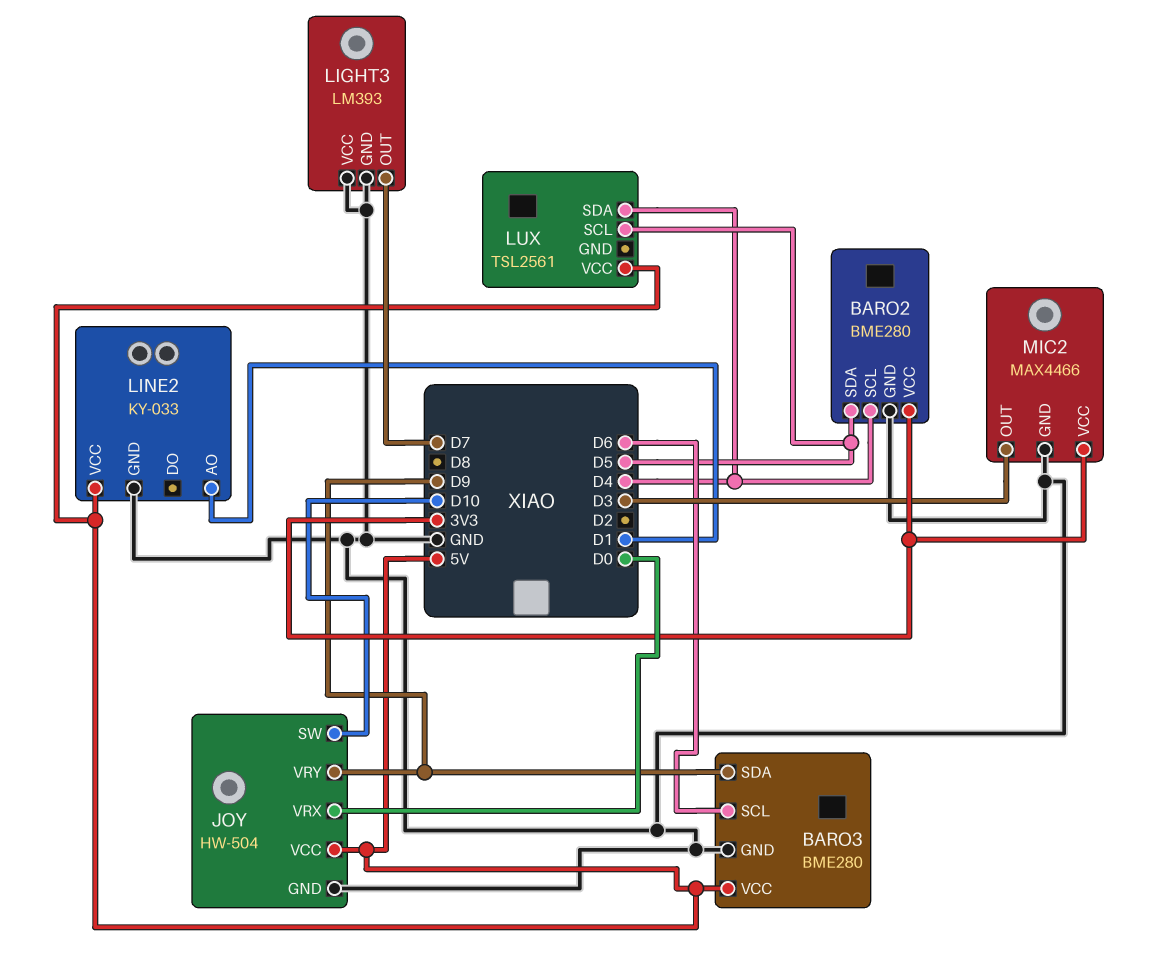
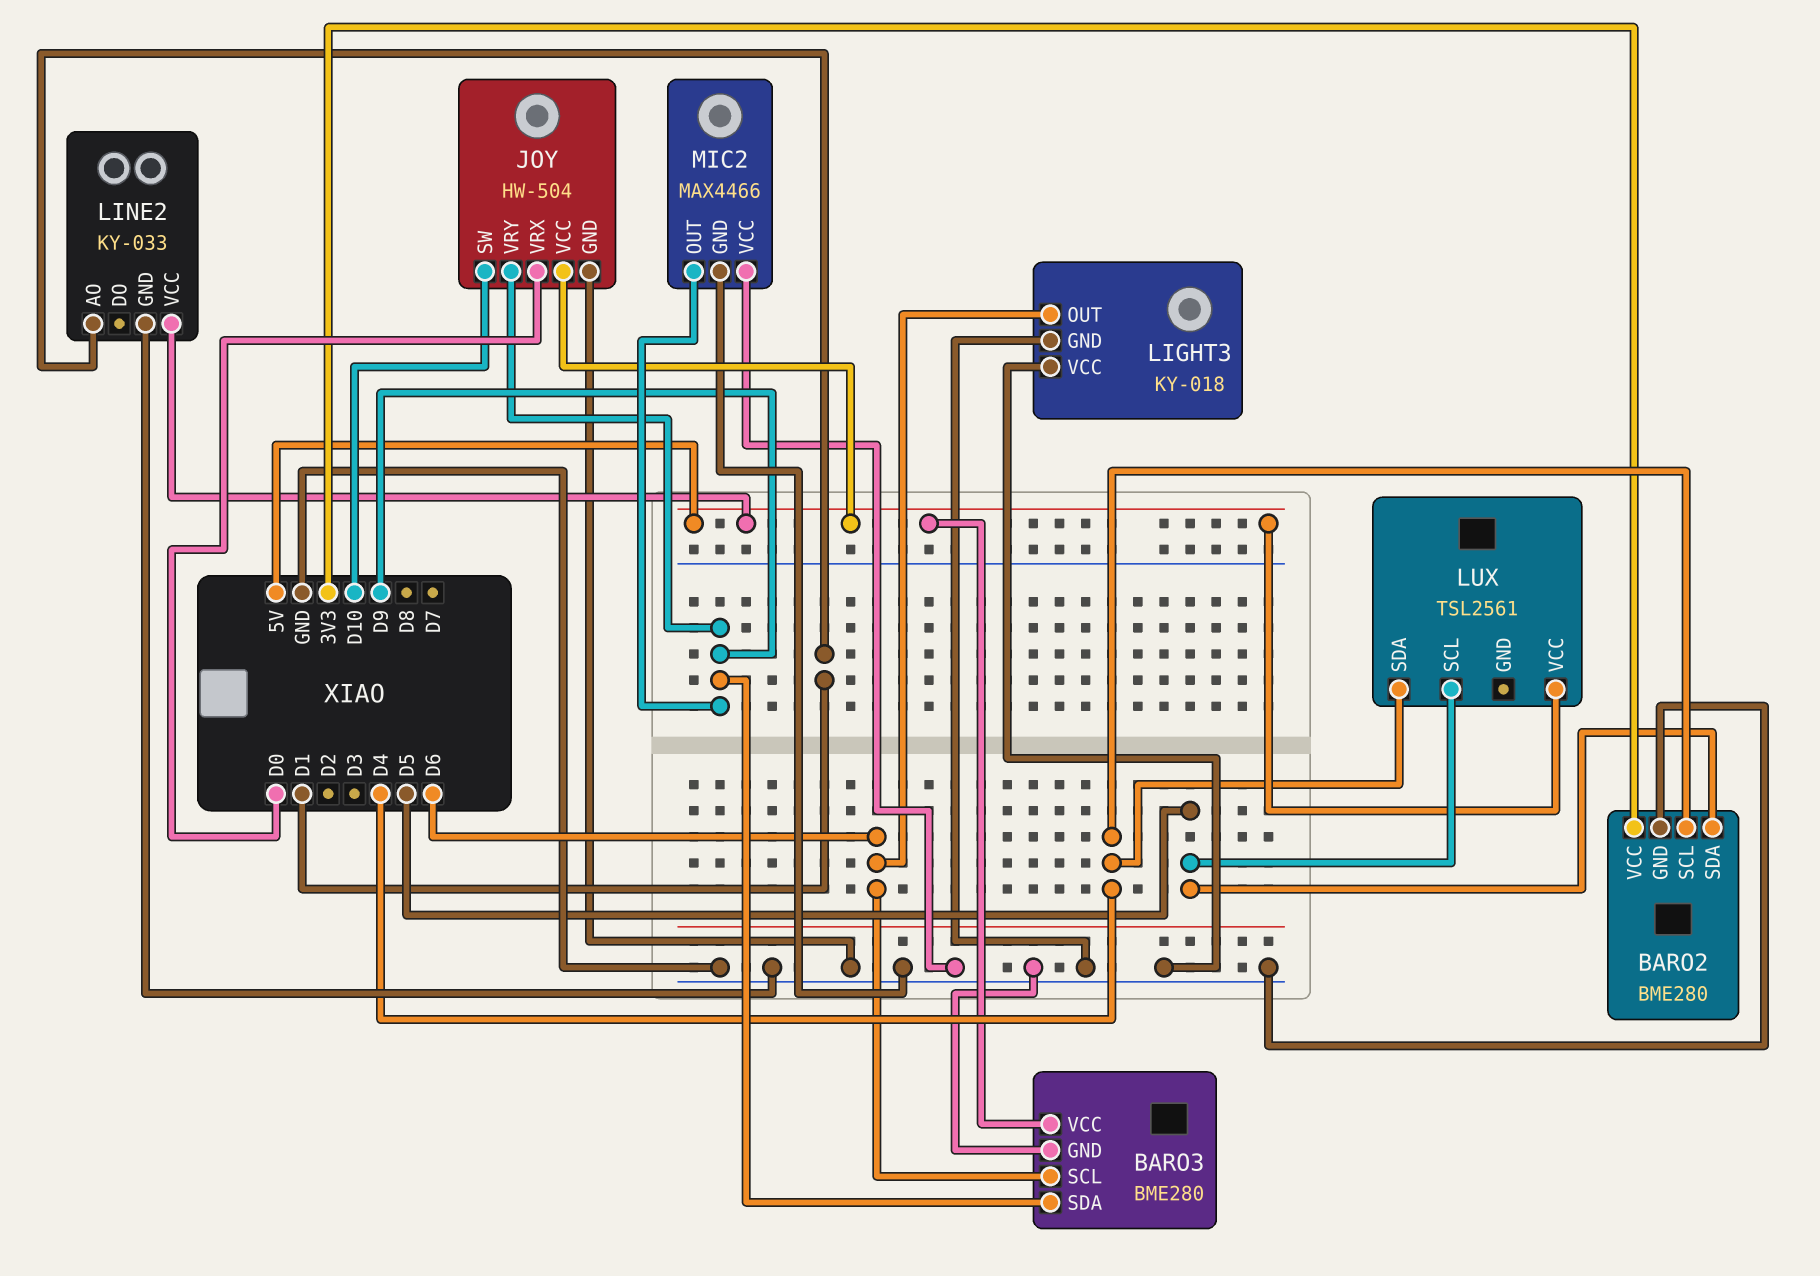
LIGHT3: LM393 -> KY-018
LIGHT3 pin OUT: D7 -> D6
MIC2 pin OUT: D3 -> D9
MIC2 pin VCC: 3V3 -> GND

